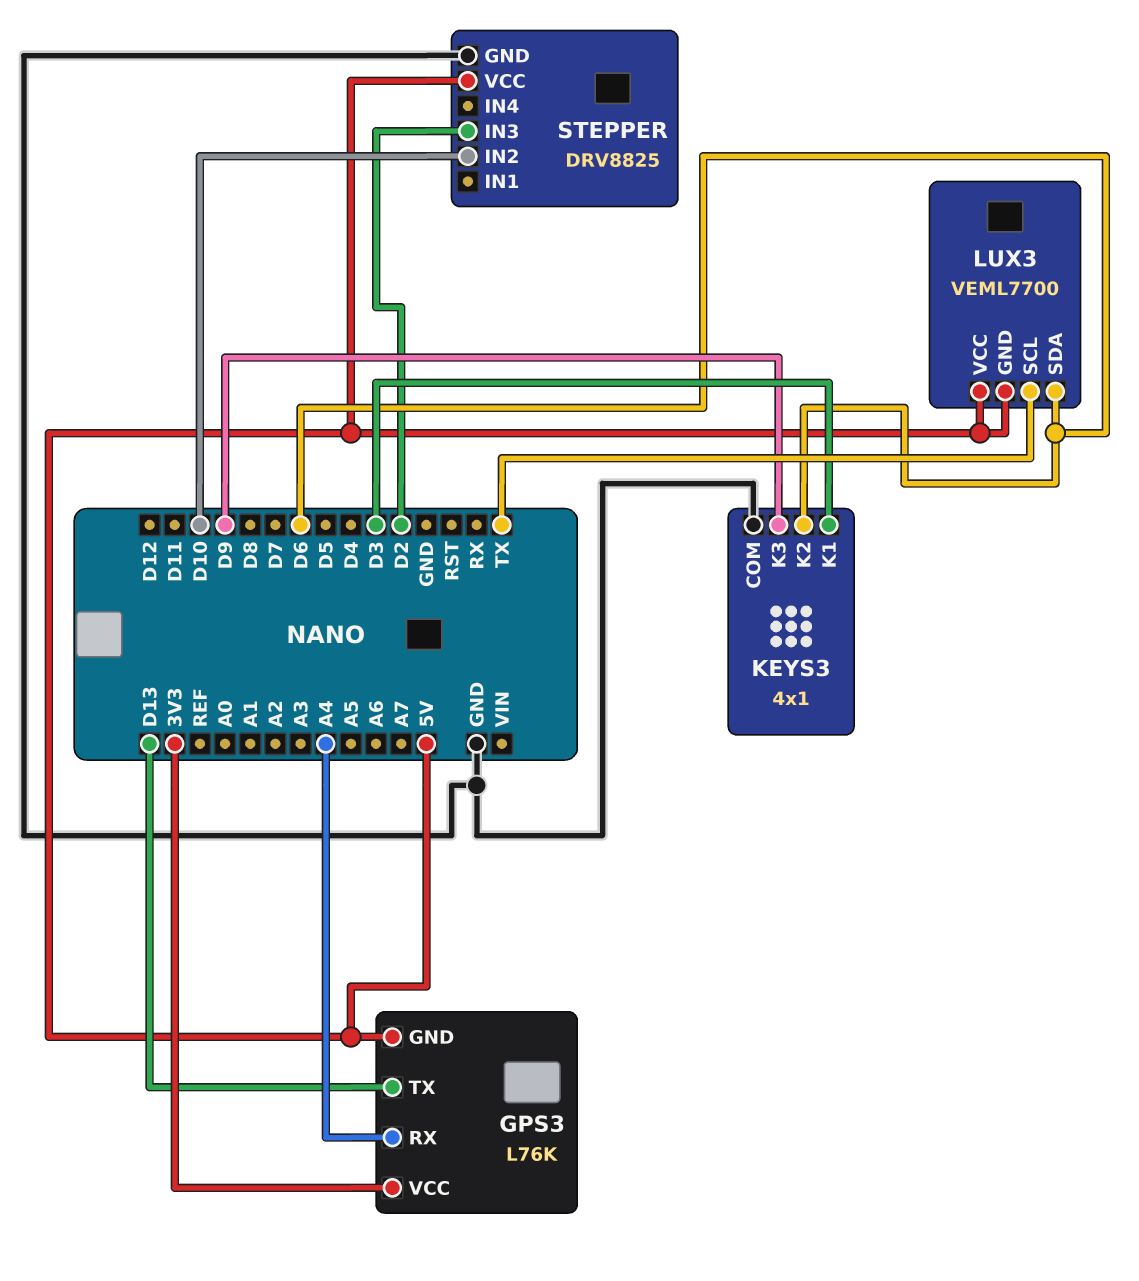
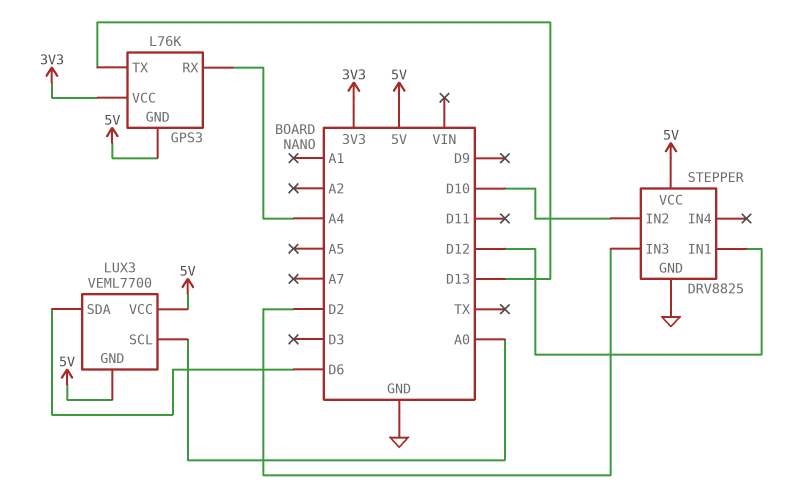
KEYS3: 4x1 -> none
KEYS3 pin COM: GND -> none
KEYS3 pin K1: D3 -> none
KEYS3 pin K2: D6 -> none
KEYS3 pin K3: D9 -> none
LUX3 pin SCL: TX -> A0
STEPPER pin IN1: none -> D12

